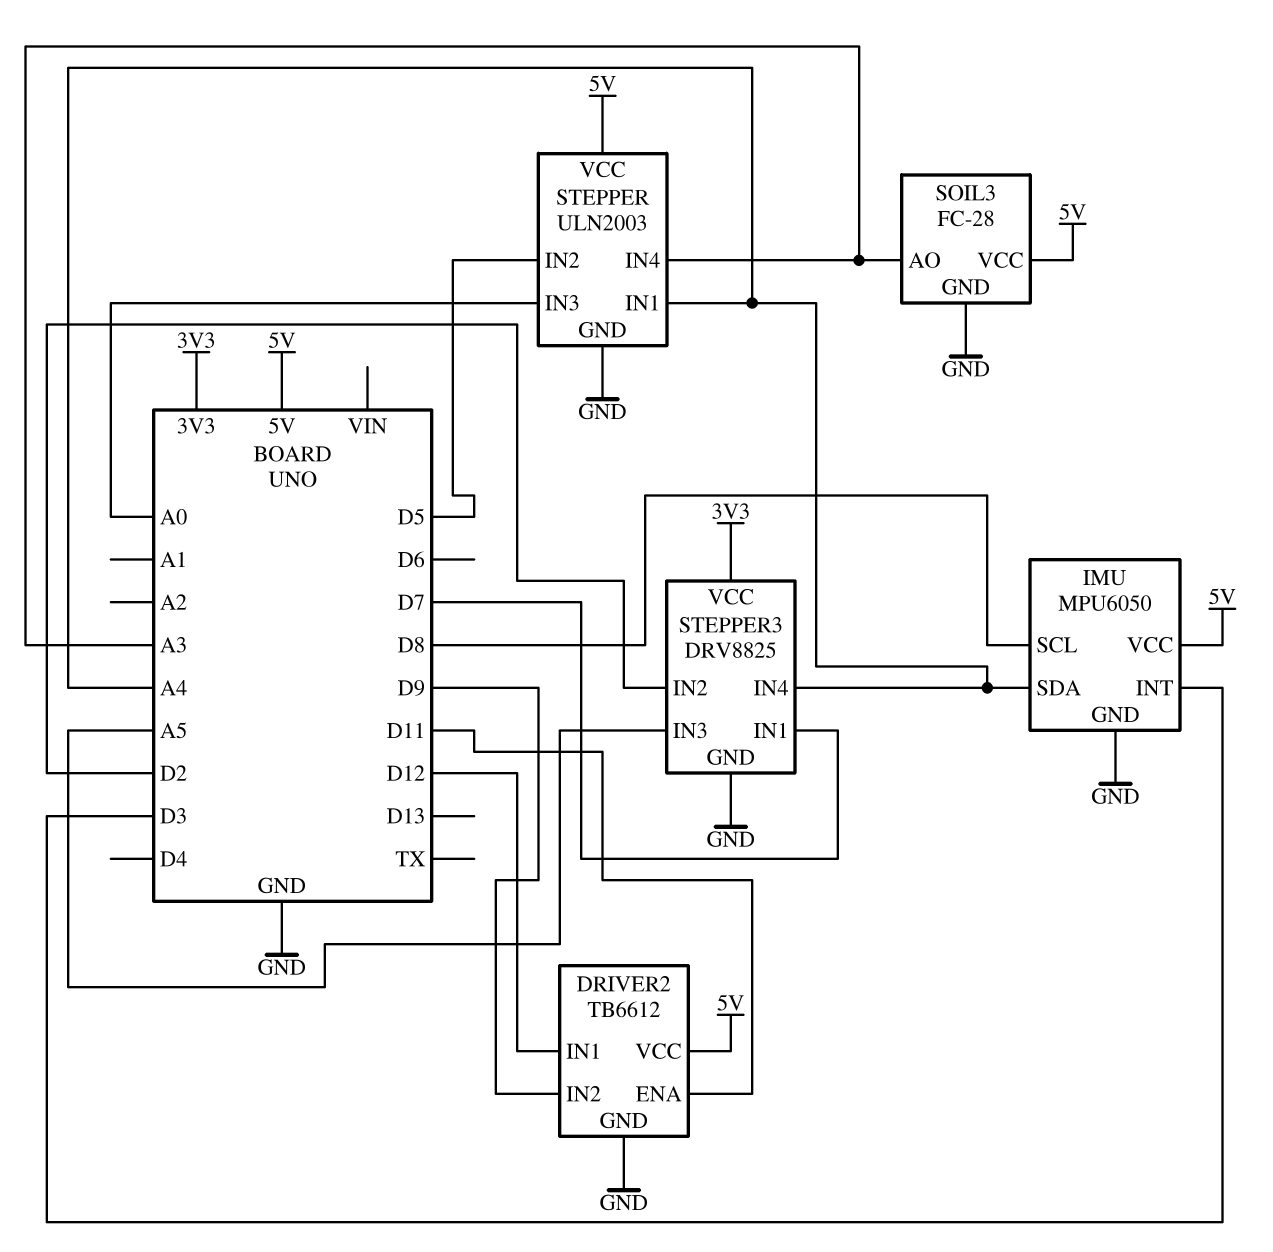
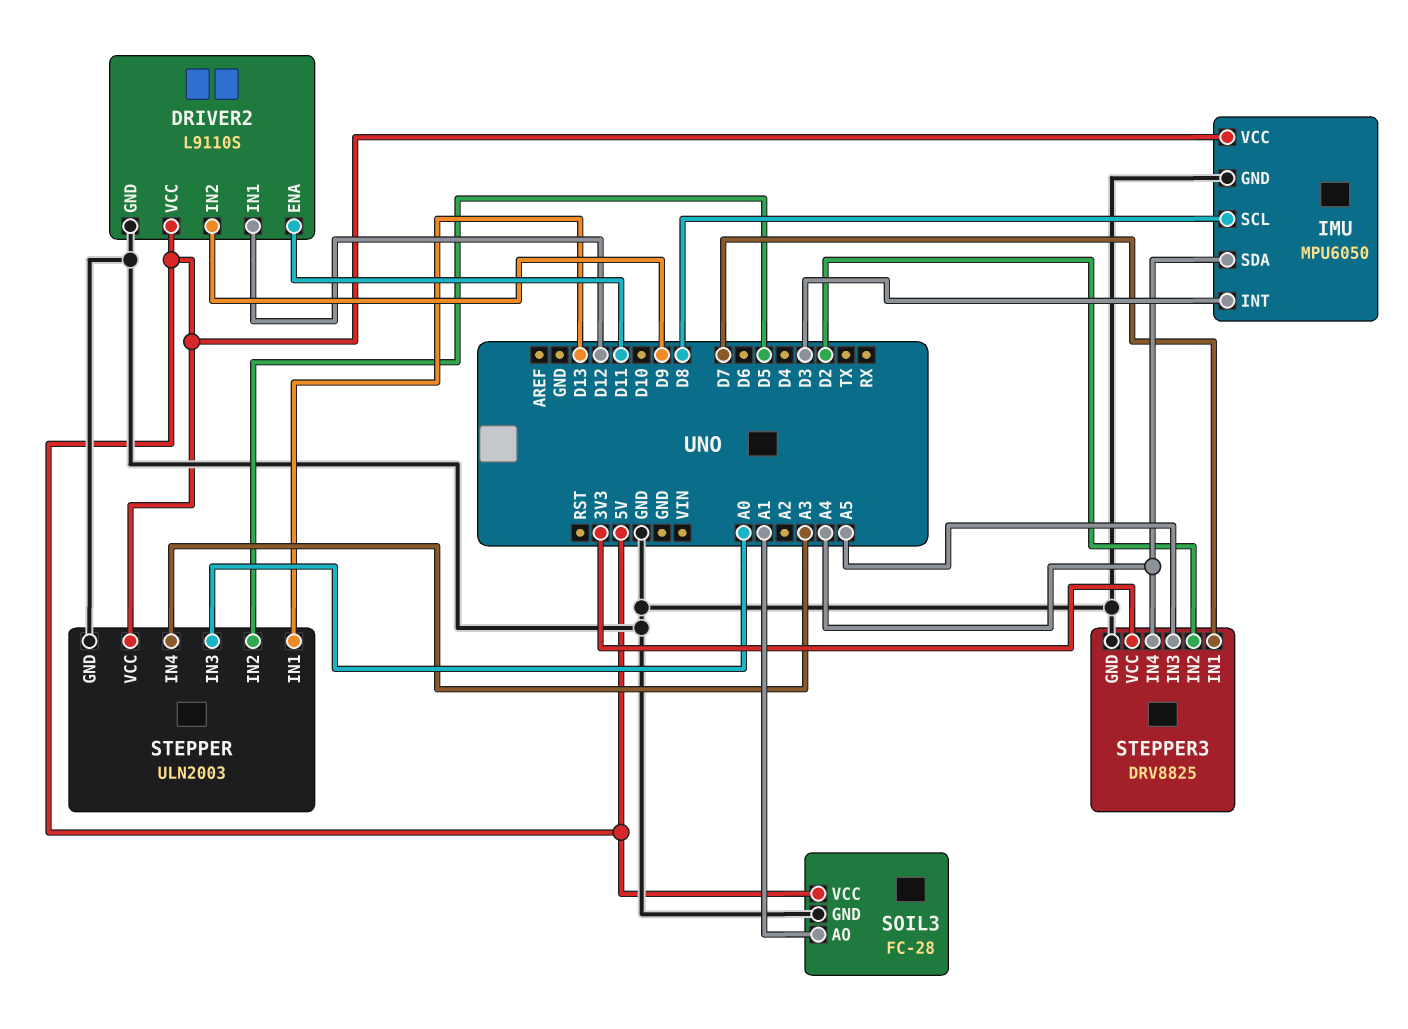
DRIVER2: TB6612 -> L9110S
SOIL3 pin AO: A3 -> A1
STEPPER pin IN1: A4 -> D13

